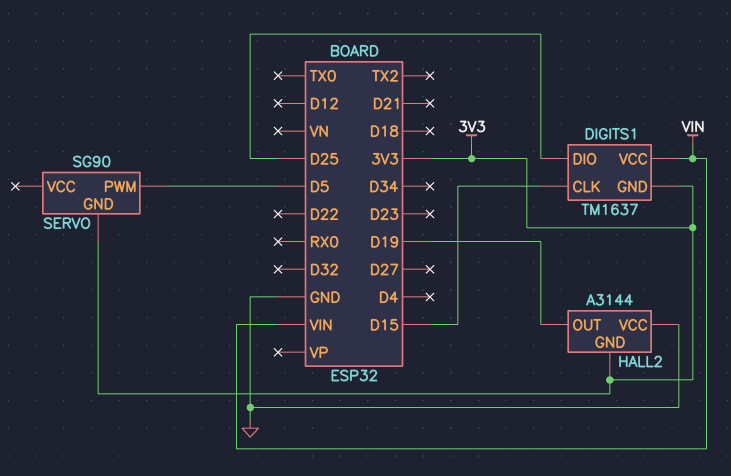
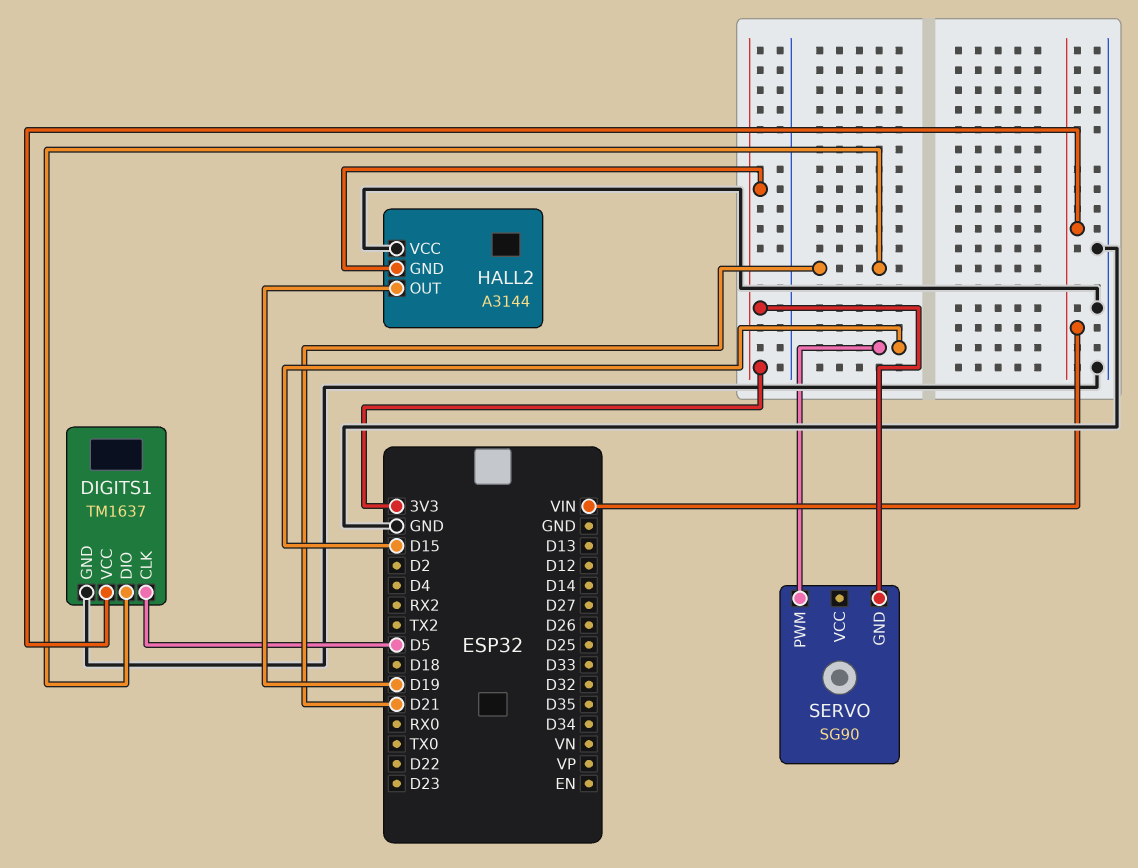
DIGITS1 pin CLK: D15 -> D5
DIGITS1 pin DIO: D25 -> D21
DIGITS1 pin GND: 3V3 -> GND
SERVO pin PWM: D5 -> D15

